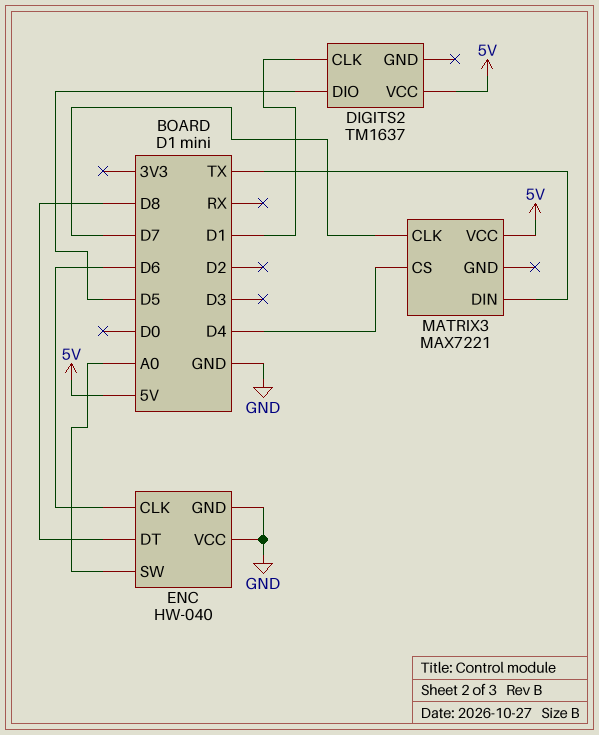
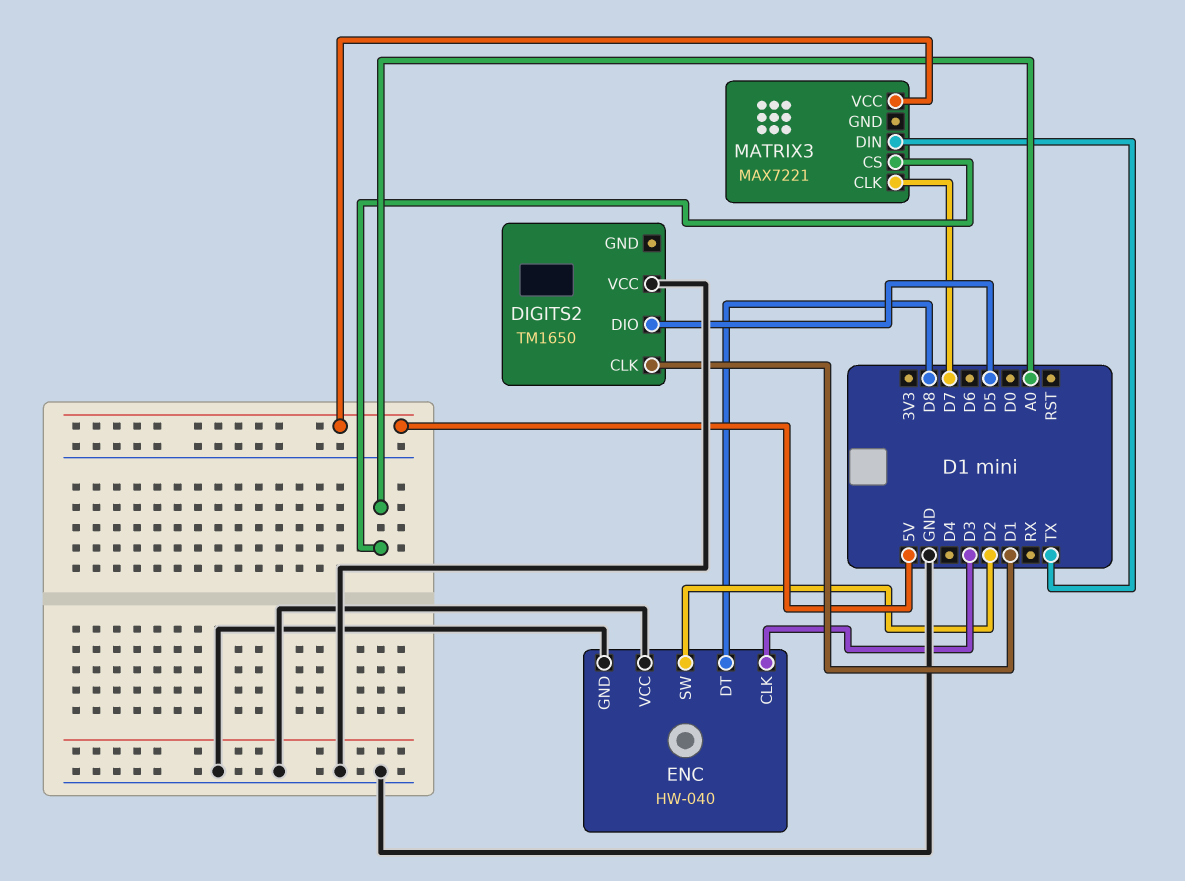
DIGITS2: TM1637 -> TM1650
DIGITS2 pin VCC: 5V -> GND
ENC pin CLK: D6 -> D3
ENC pin SW: A0 -> D2
MATRIX3 pin CS: D4 -> A0

